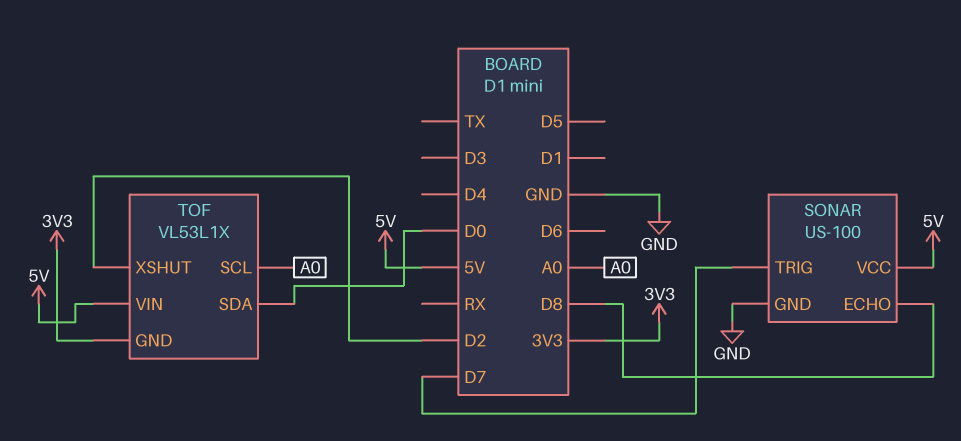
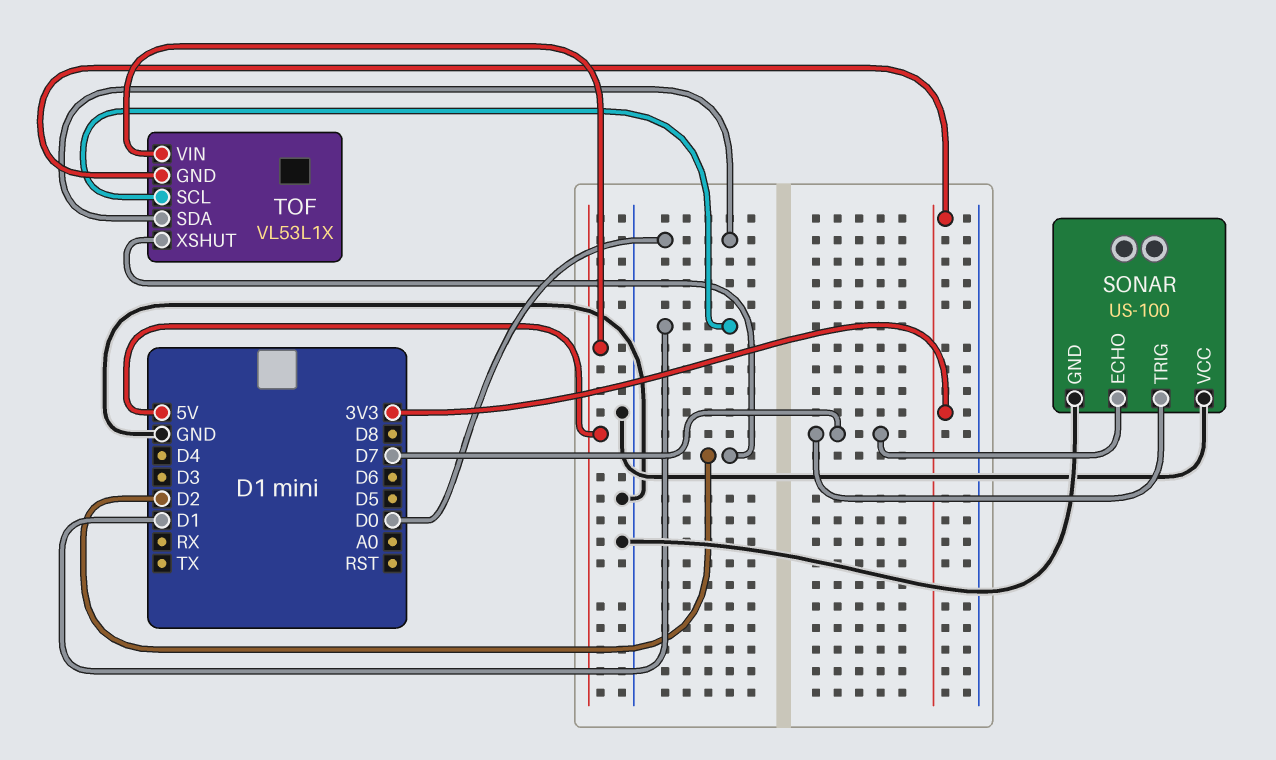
SONAR pin ECHO: D8 -> D7
SONAR pin VCC: 5V -> GND
TOF pin SCL: A0 -> D1

